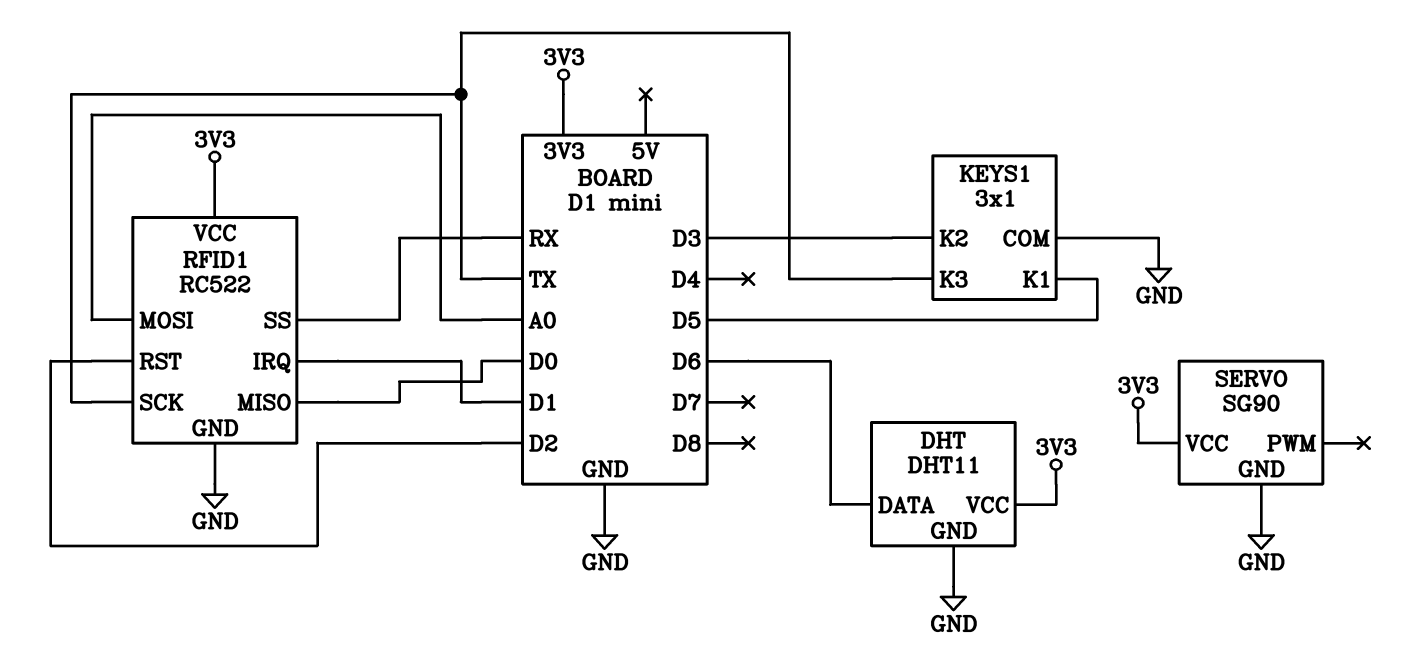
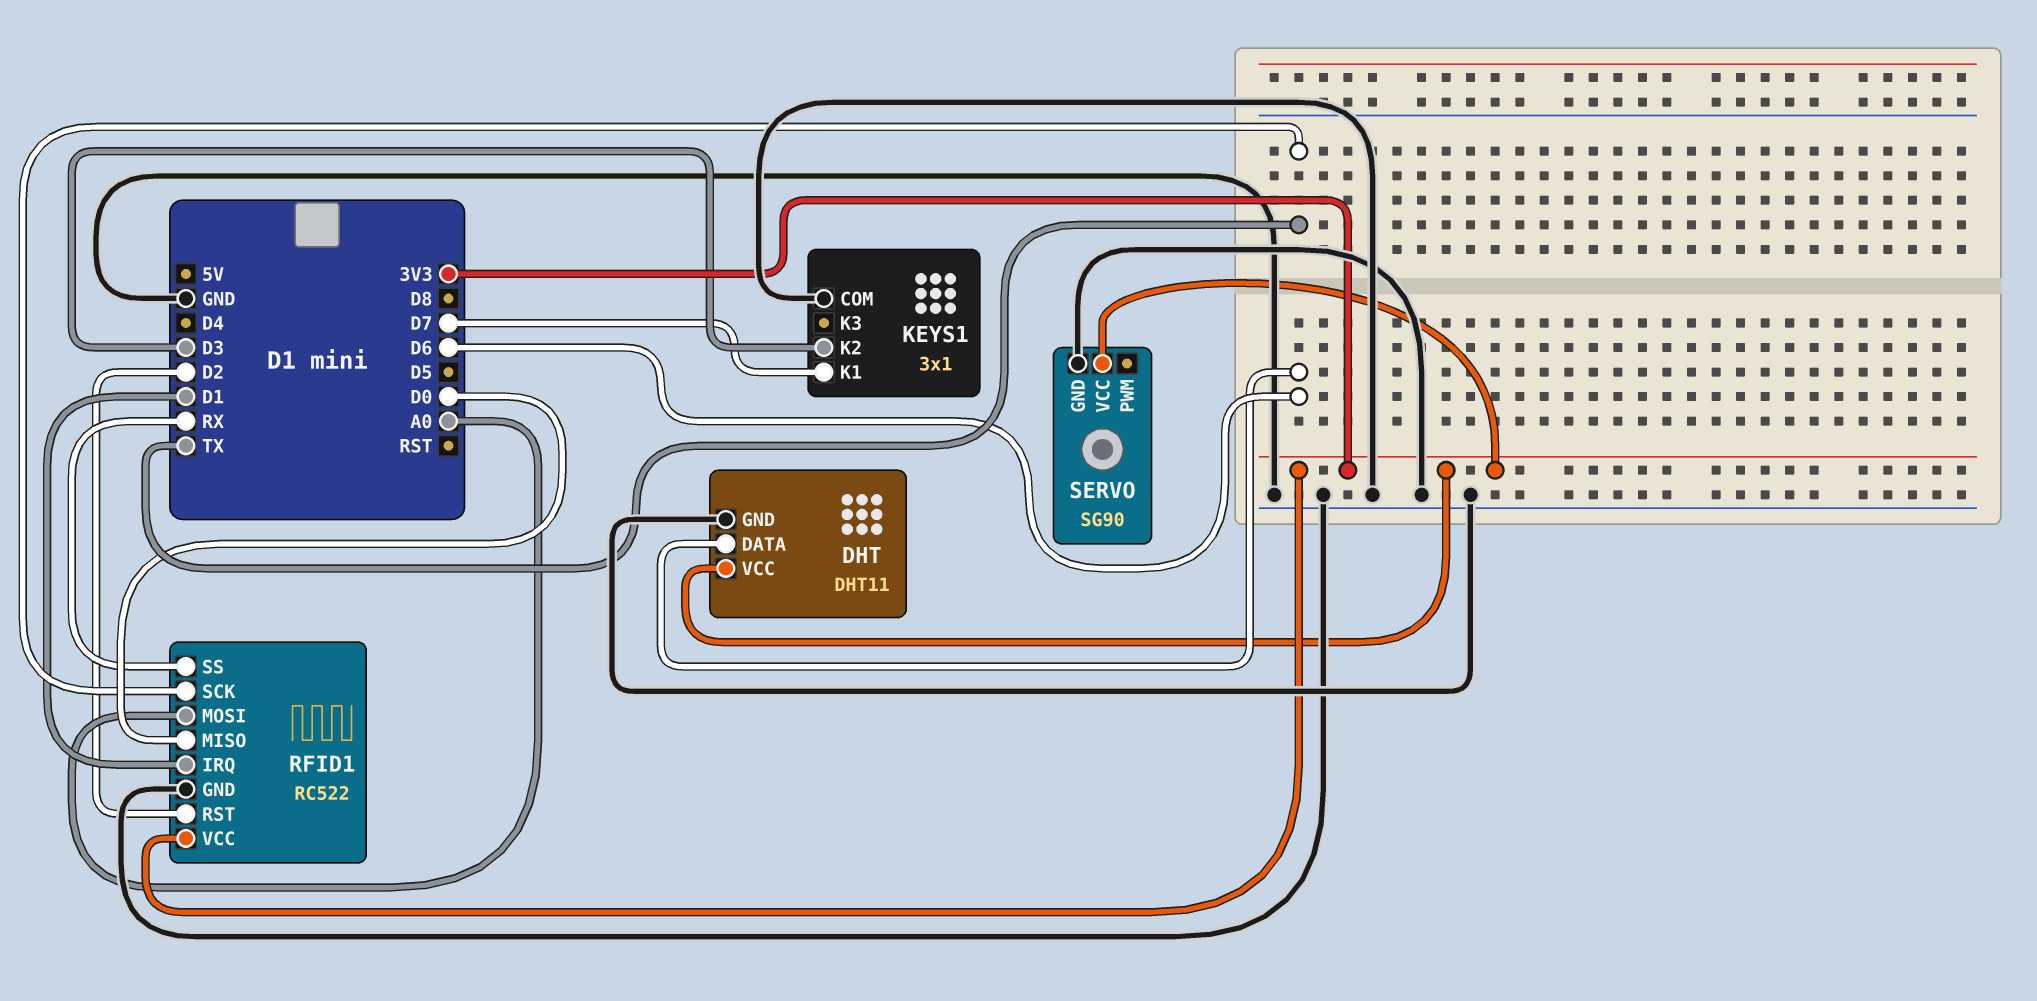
KEYS1 pin K1: D5 -> D7
KEYS1 pin K3: TX -> none

